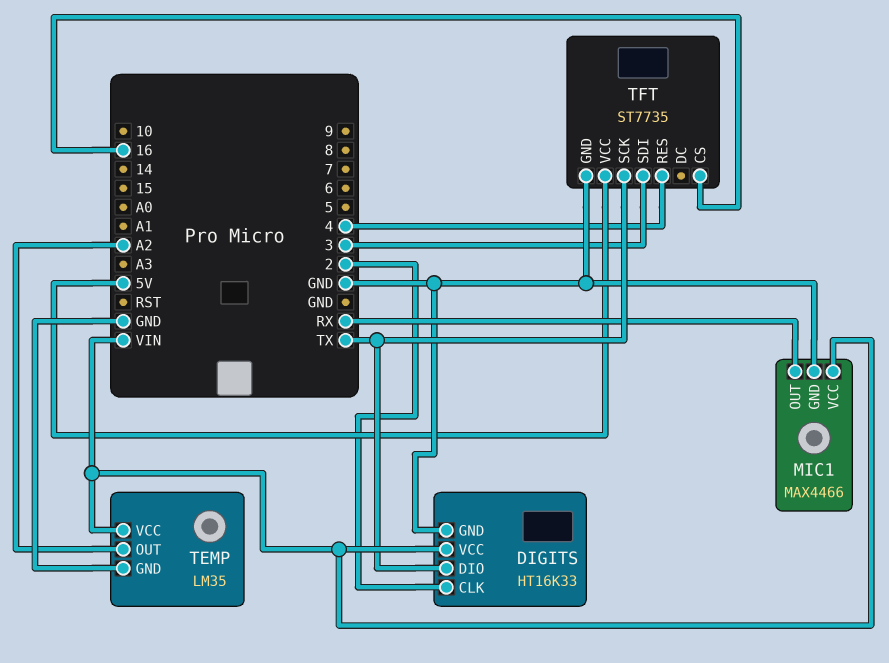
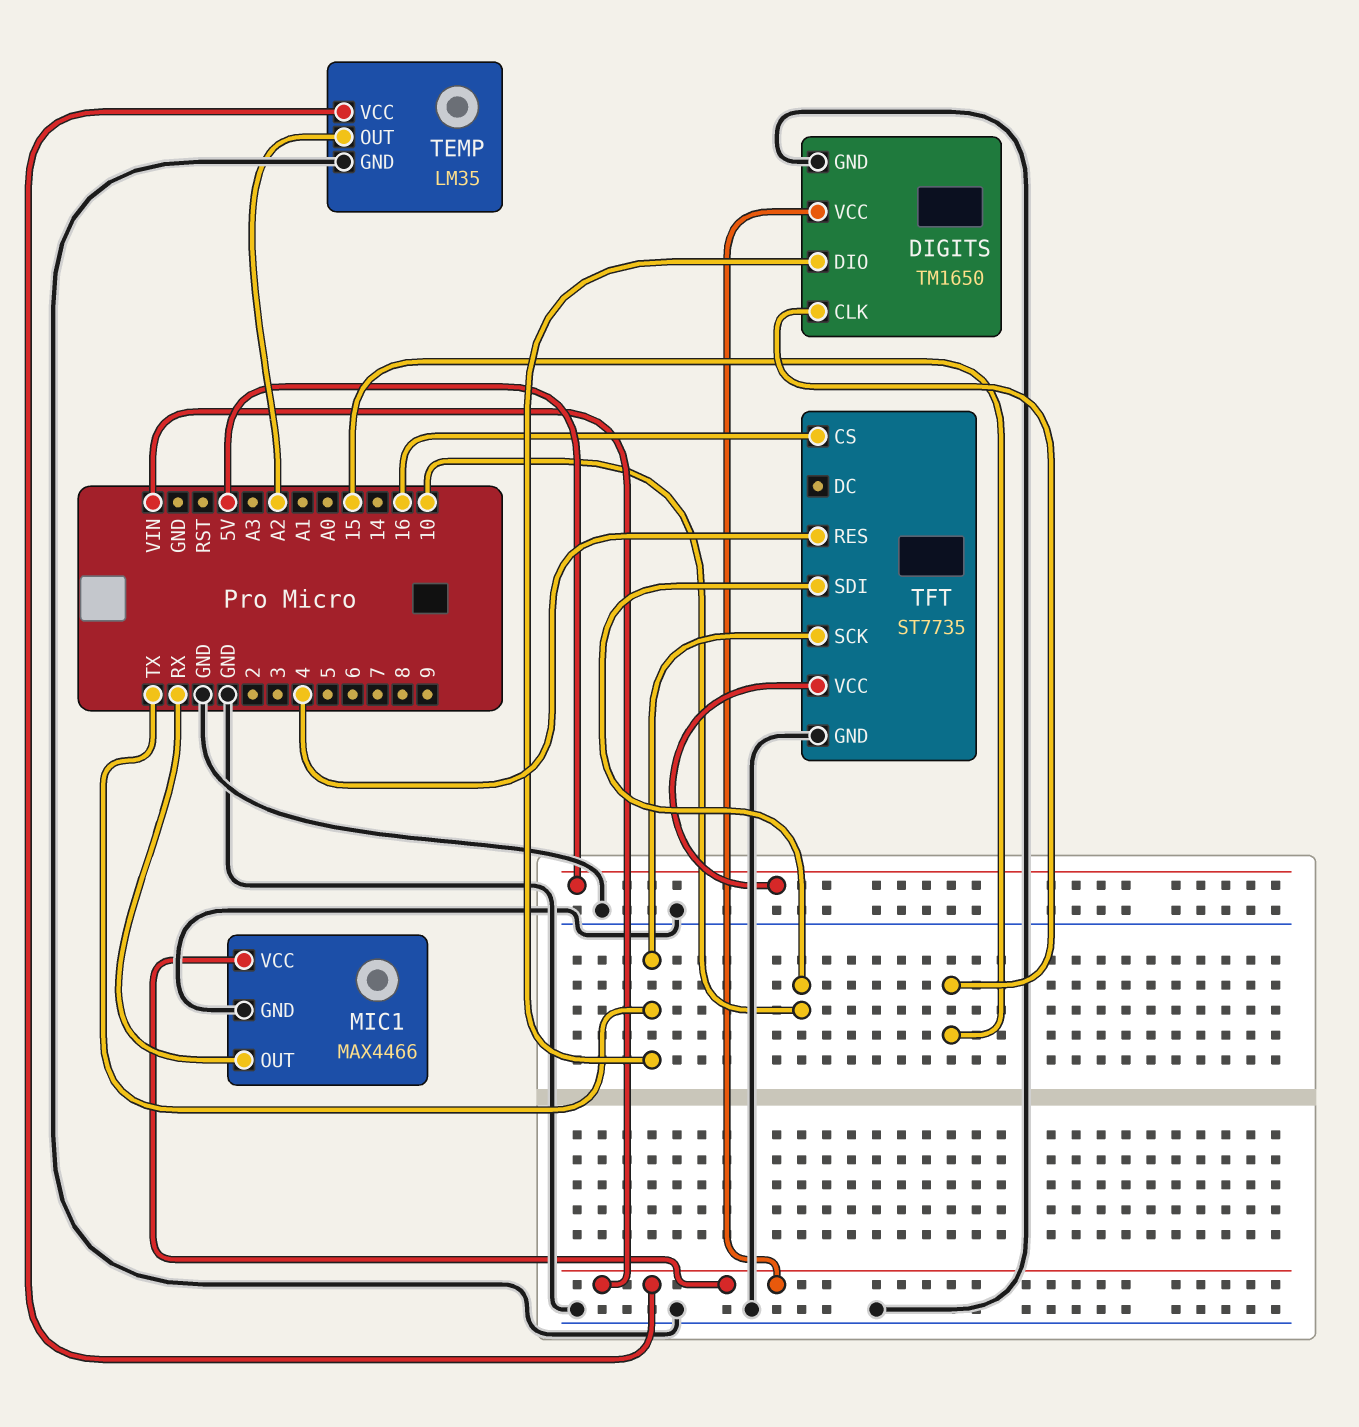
DIGITS: HT16K33 -> TM1650
DIGITS pin CLK: 2 -> 15
TFT pin SDI: 3 -> 10

